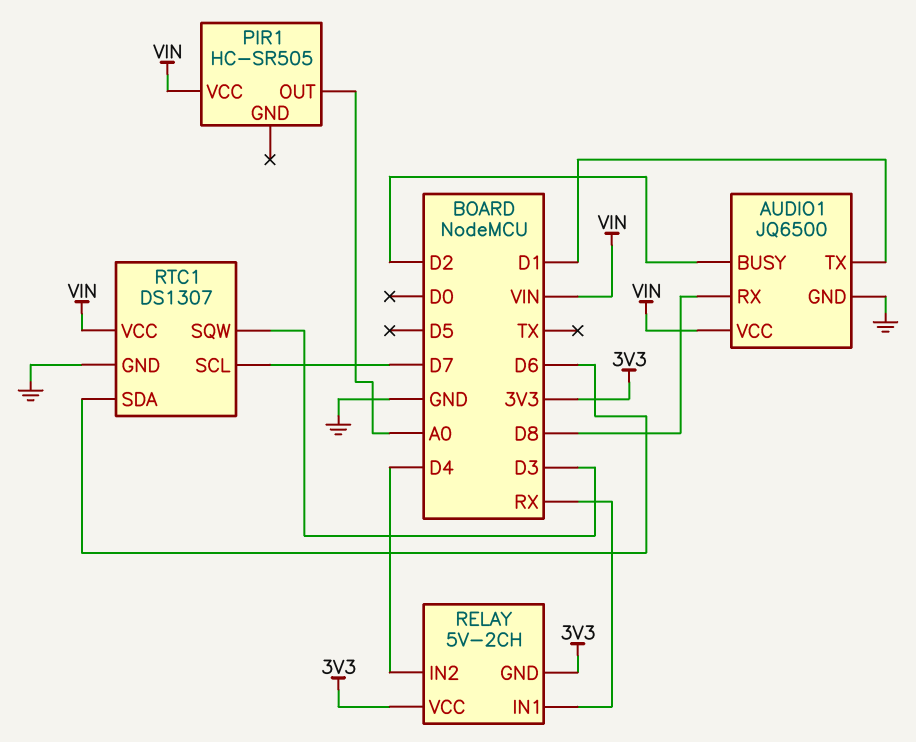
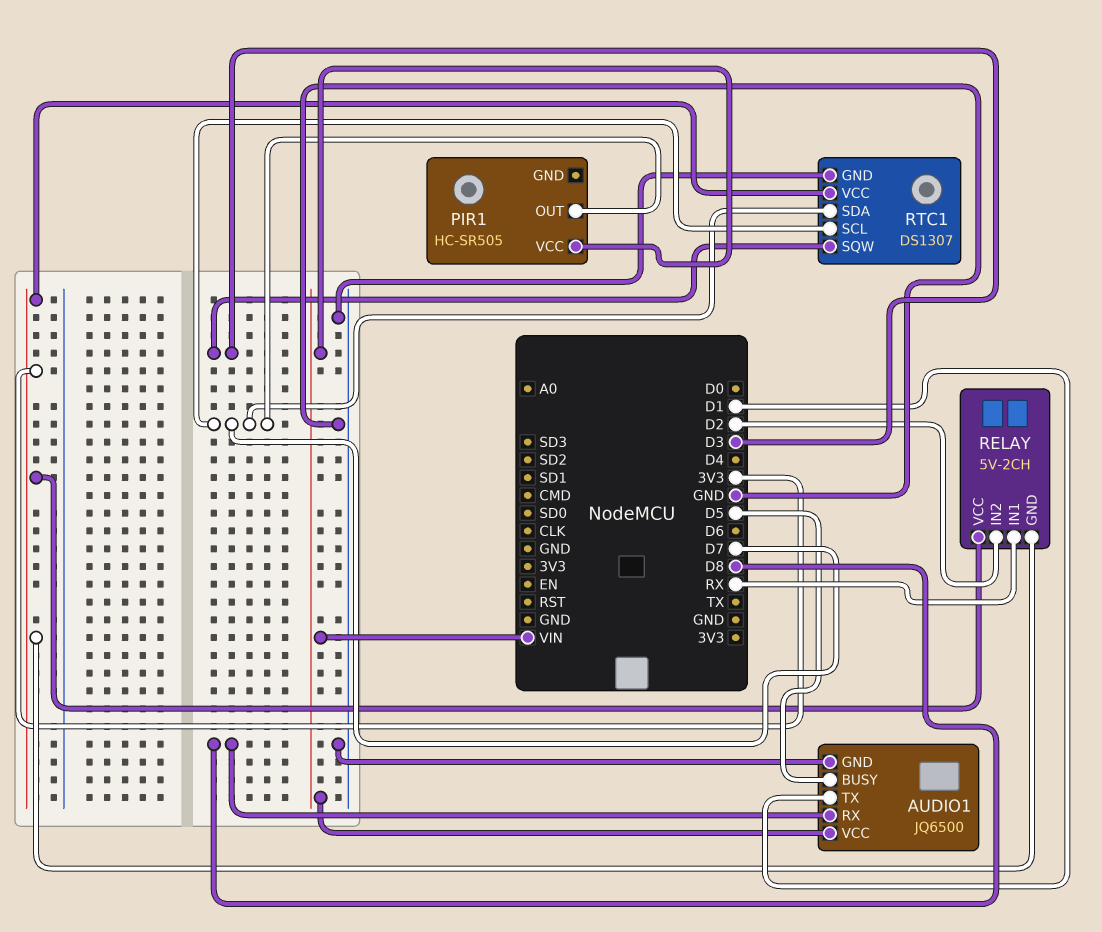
AUDIO1 pin BUSY: D2 -> D5
PIR1 pin OUT: A0 -> D7
RELAY pin IN2: D4 -> D2
RTC1 pin SDA: D6 -> D7
RTC1 pin VCC: VIN -> 3V3

